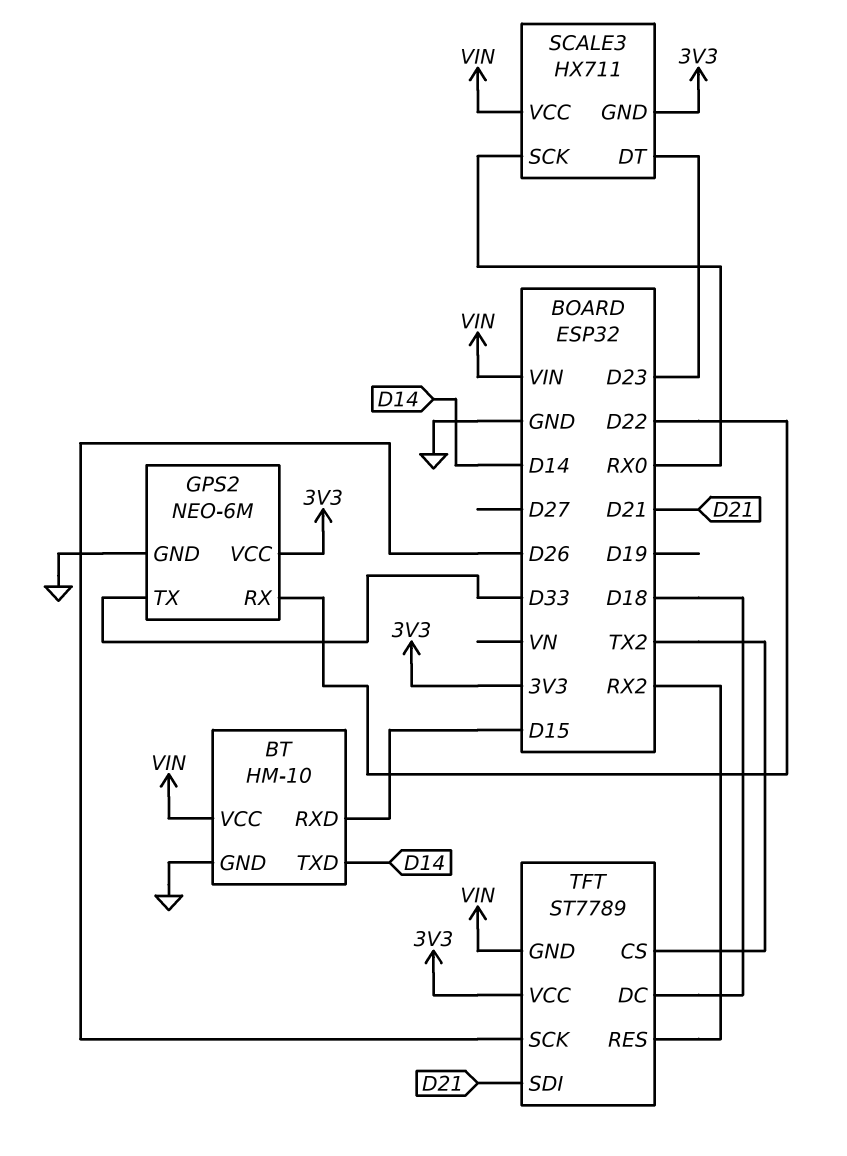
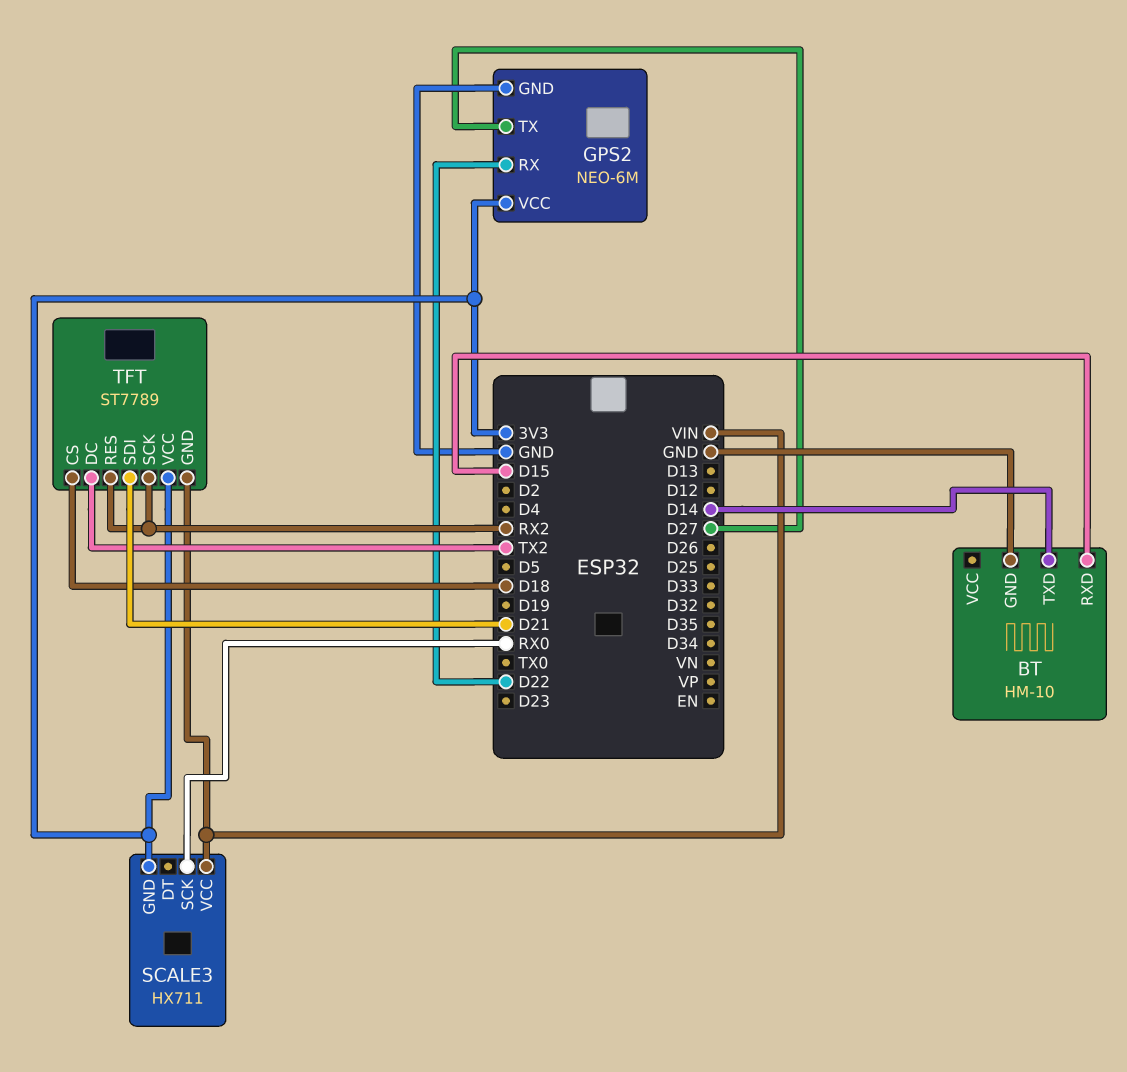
BT pin VCC: VIN -> none
GPS2 pin TX: D33 -> D27
SCALE3 pin DT: D23 -> none
TFT pin CS: TX2 -> D18
TFT pin DC: D18 -> TX2
TFT pin SCK: D26 -> RX2

